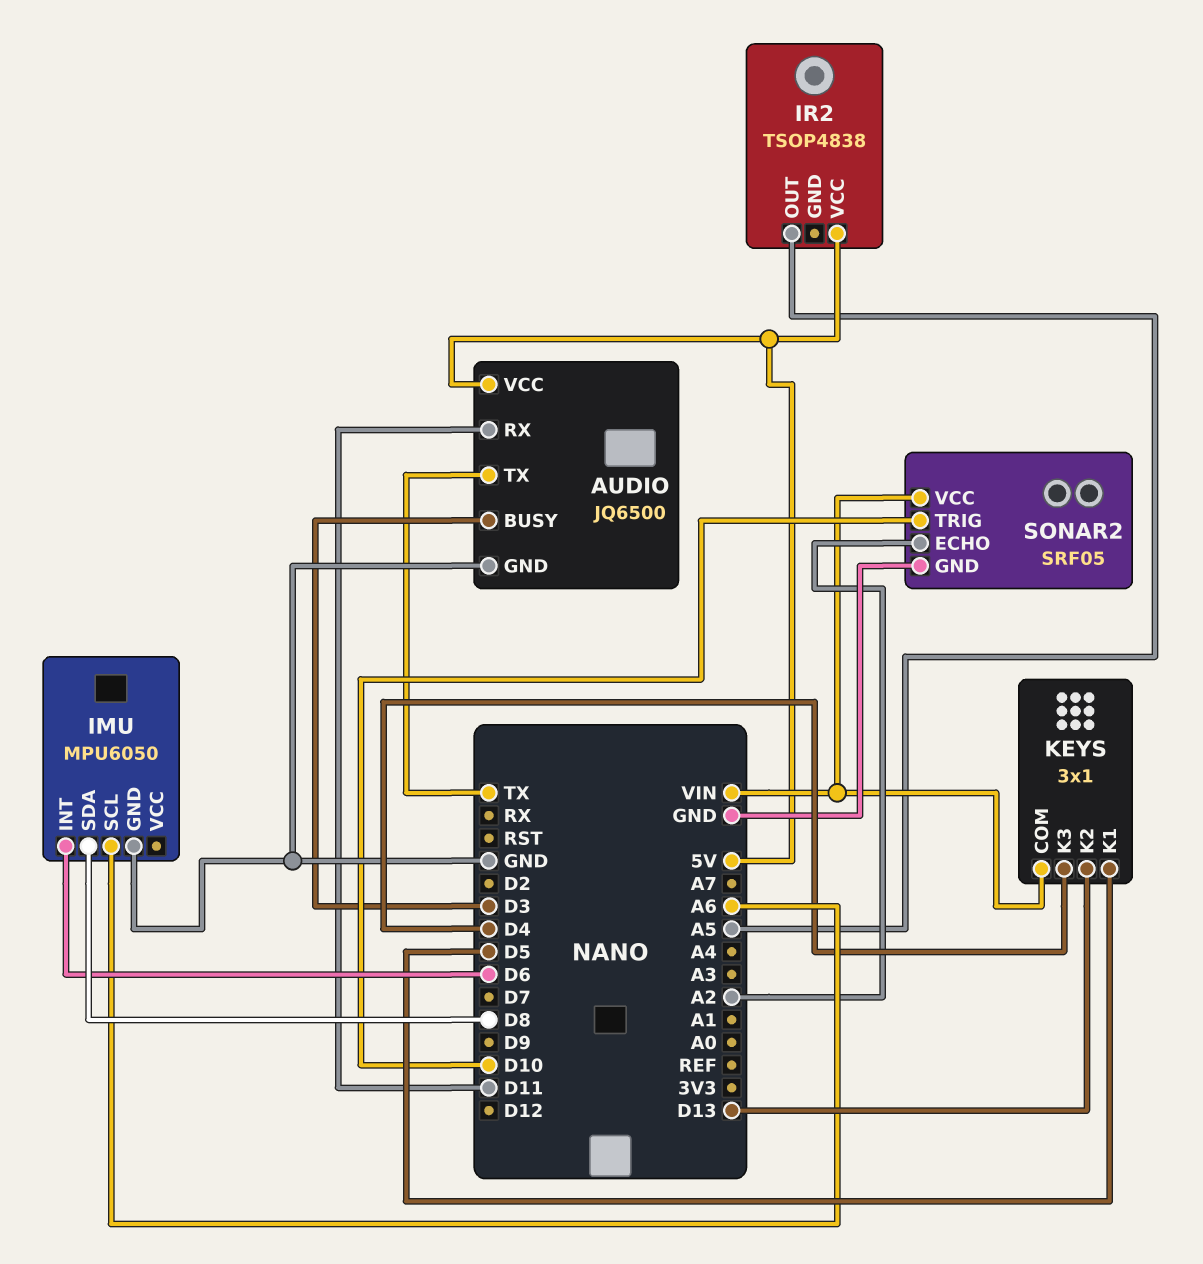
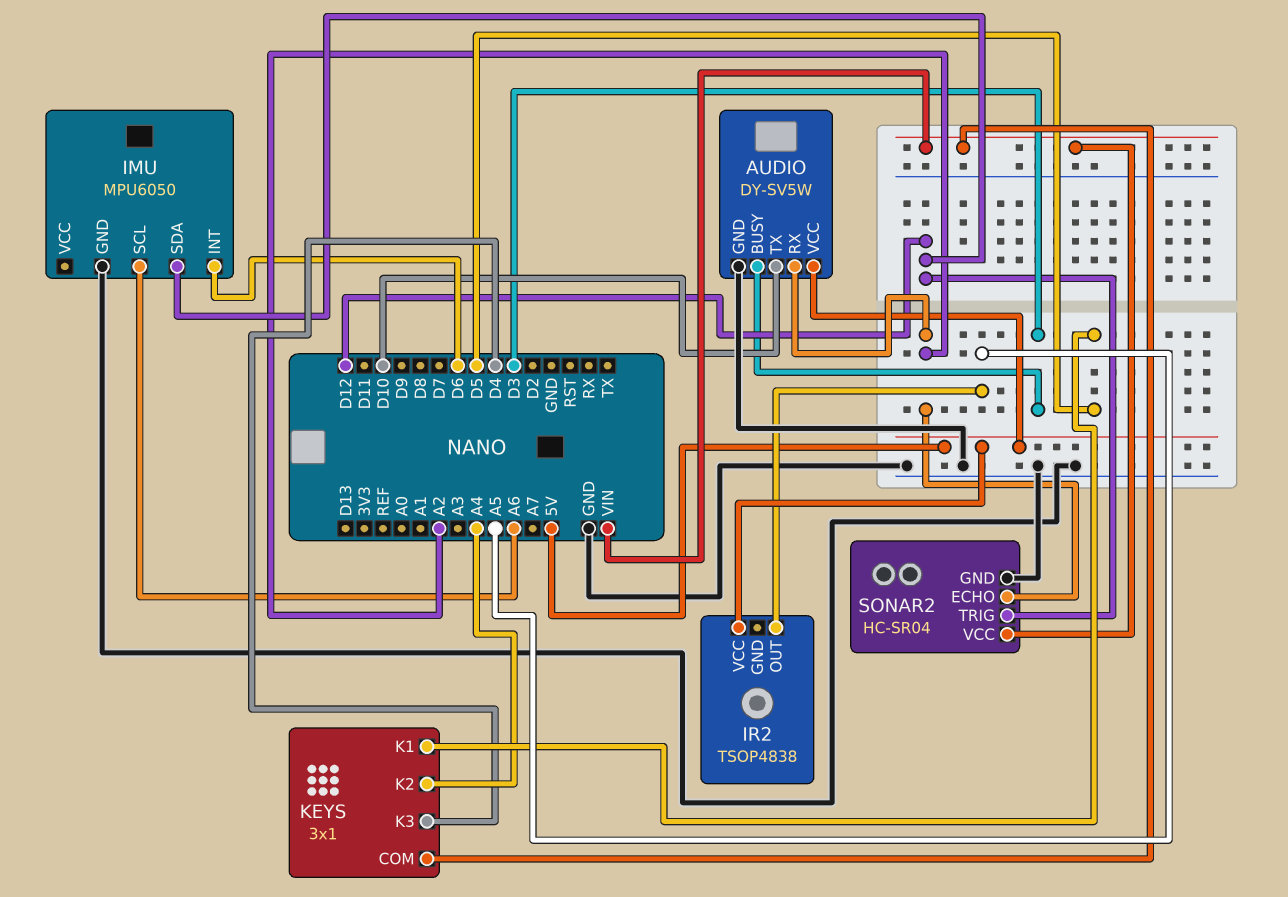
AUDIO: JQ6500 -> DY-SV5W
AUDIO pin RX: D11 -> A2
AUDIO pin TX: TX -> D10
IMU pin SDA: D8 -> D12
KEYS pin K2: D13 -> A4
SONAR2: SRF05 -> HC-SR04
SONAR2 pin TRIG: D10 -> D12

